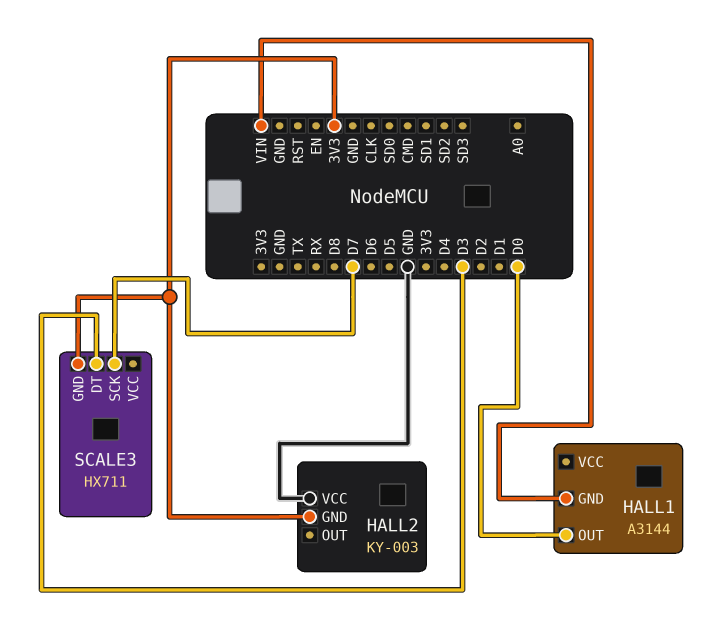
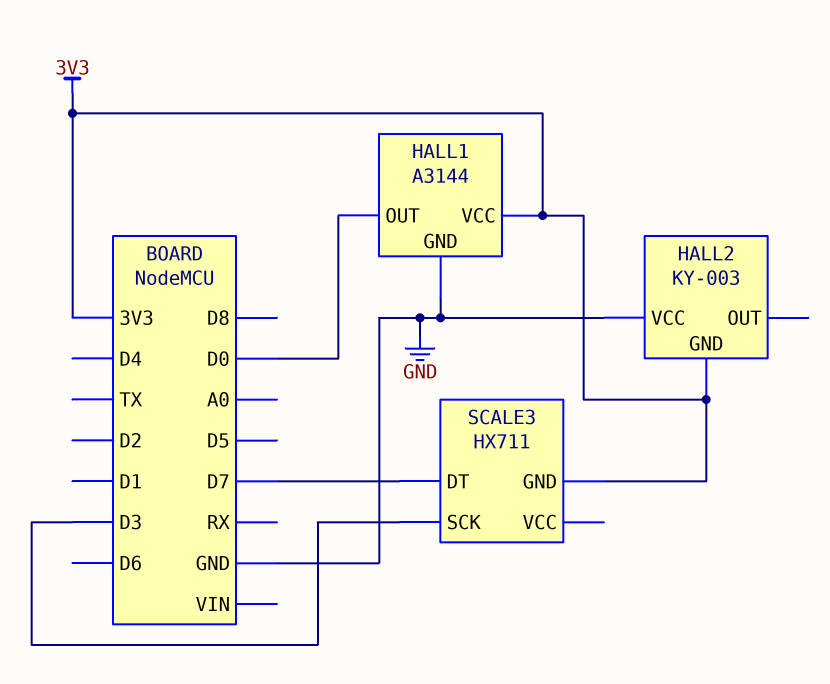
HALL1 pin GND: VIN -> GND
HALL1 pin VCC: none -> 3V3
SCALE3 pin DT: D3 -> D7
SCALE3 pin SCK: D7 -> D3

